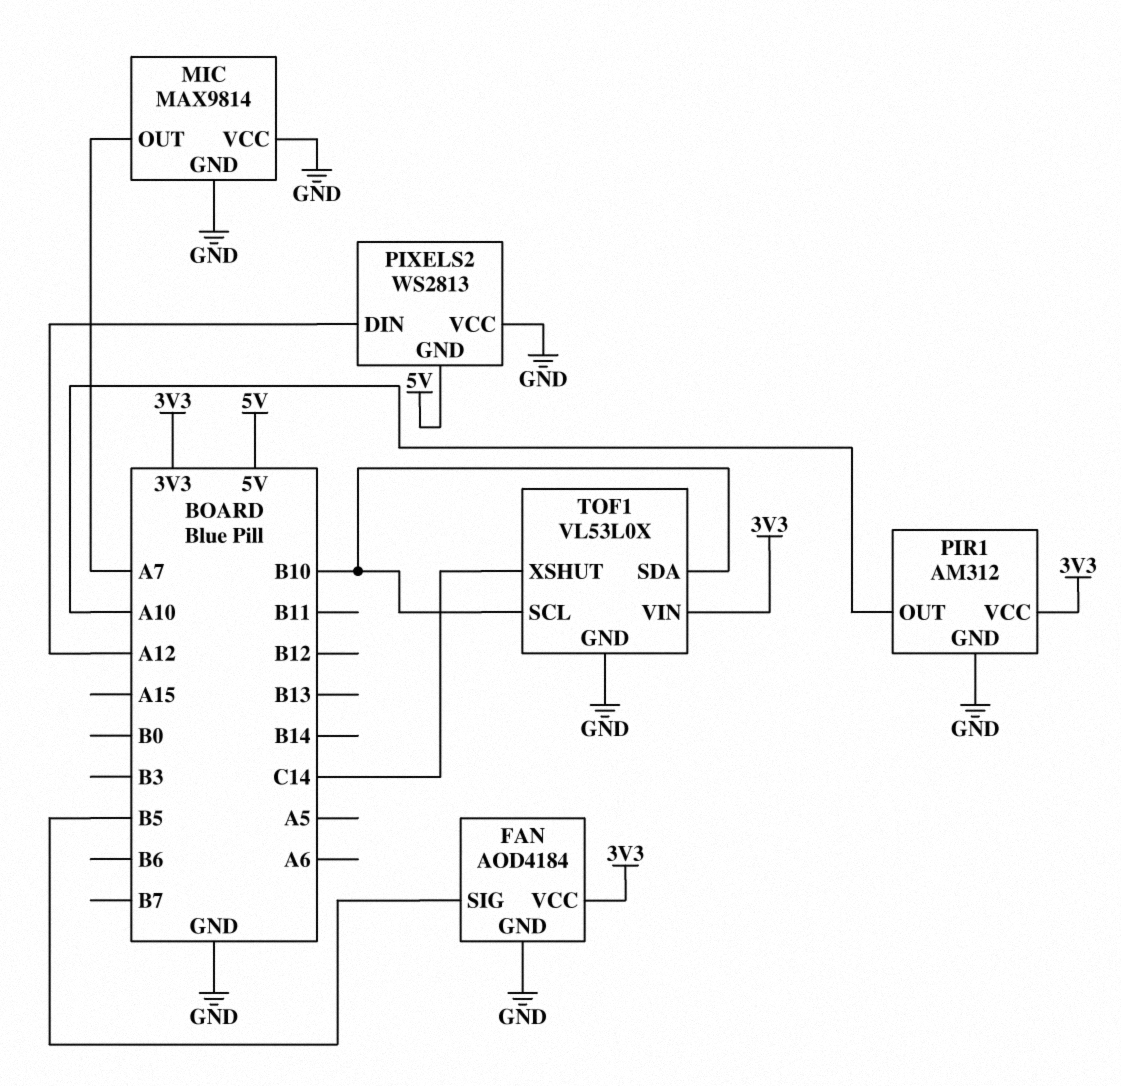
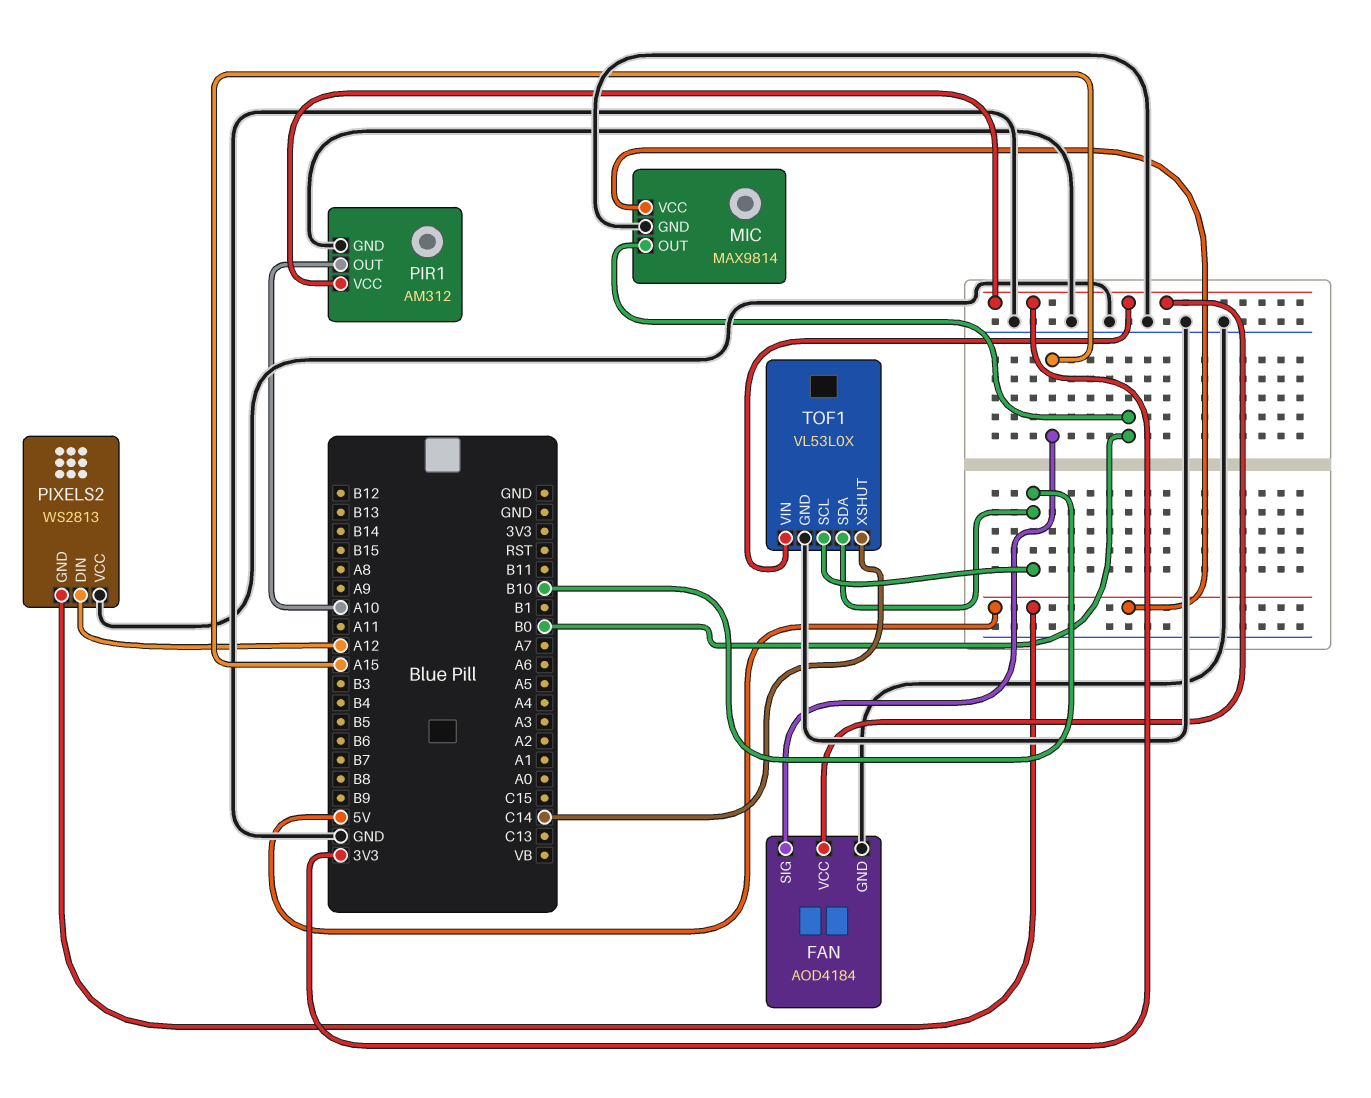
FAN pin SIG: B5 -> A15
MIC pin OUT: A7 -> B0
MIC pin VCC: GND -> 5V

